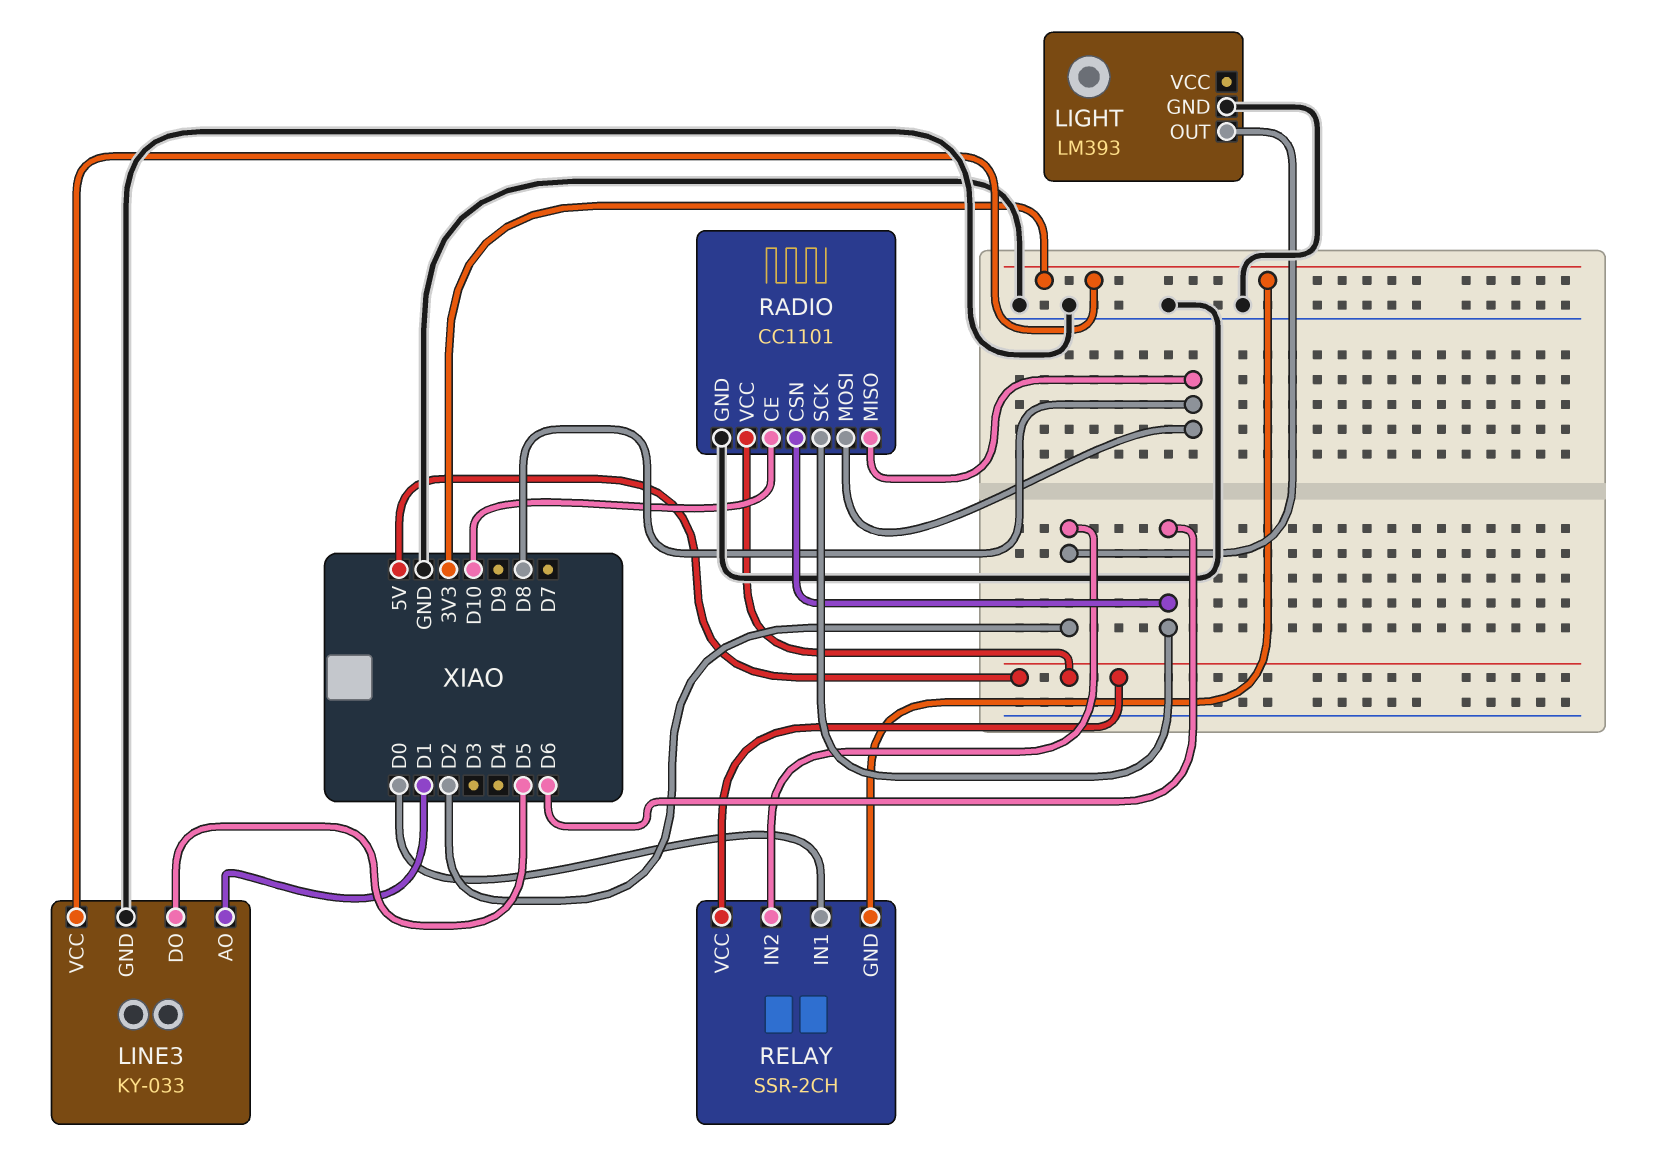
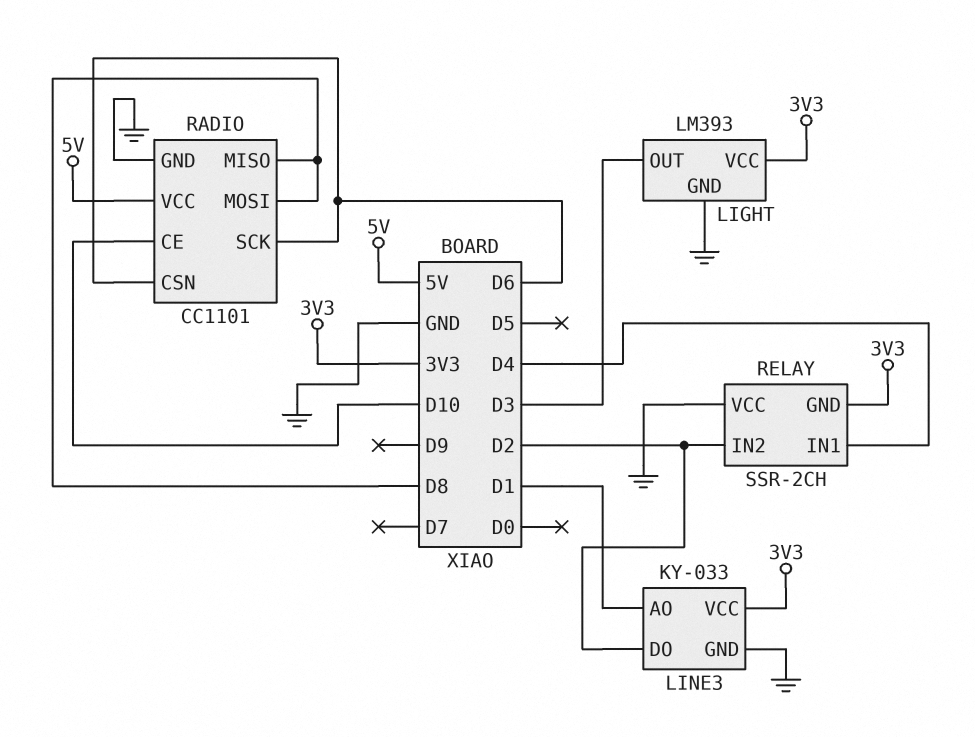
LIGHT pin OUT: D2 -> D3
LIGHT pin VCC: none -> 3V3
LINE3 pin DO: D5 -> D2
RELAY pin IN1: D0 -> D4
RELAY pin VCC: 5V -> GND

